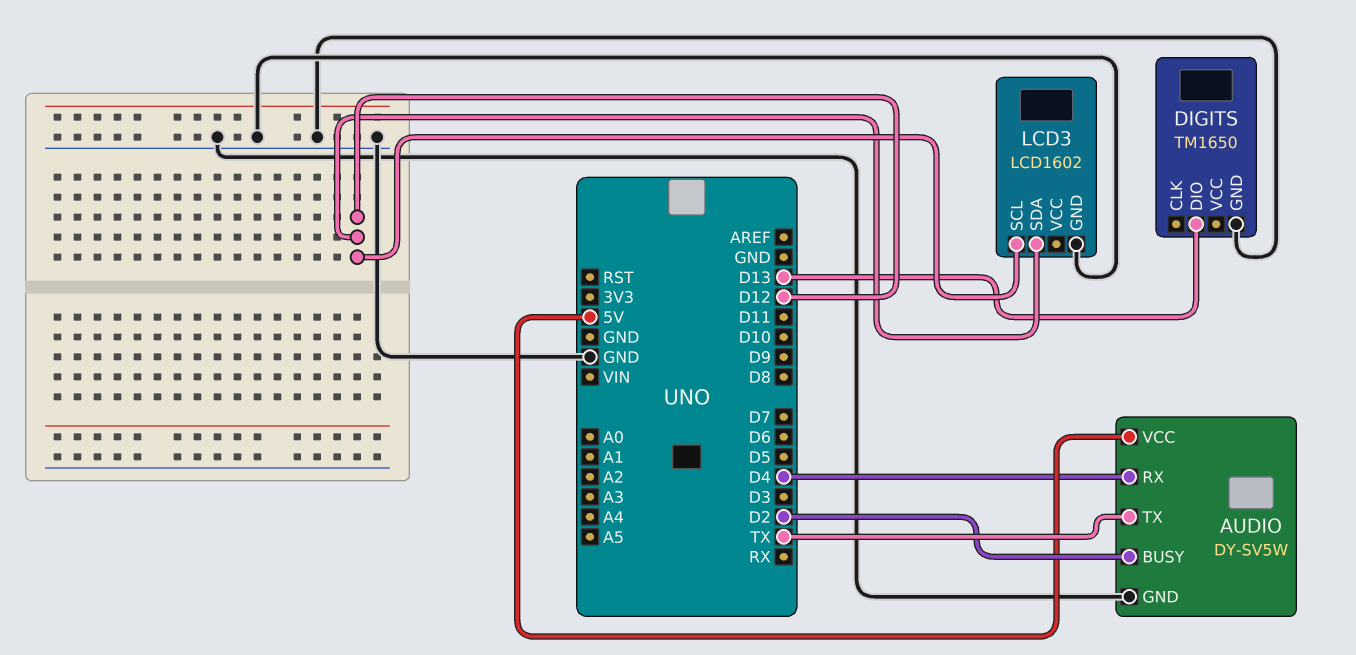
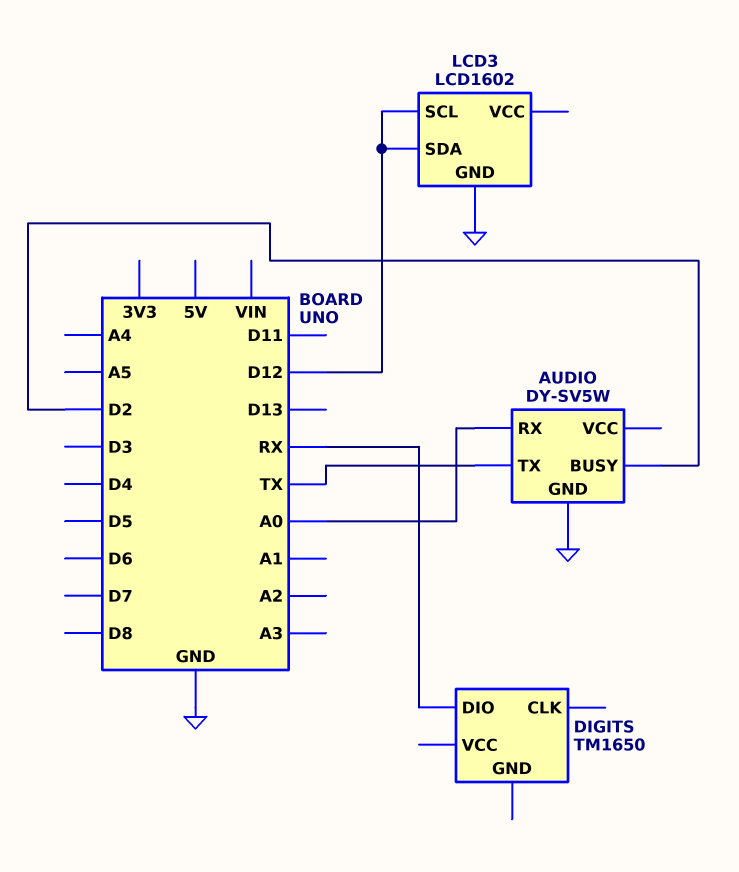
AUDIO pin RX: D4 -> A0
AUDIO pin VCC: 5V -> none
DIGITS pin DIO: D13 -> RX
DIGITS pin GND: GND -> none

